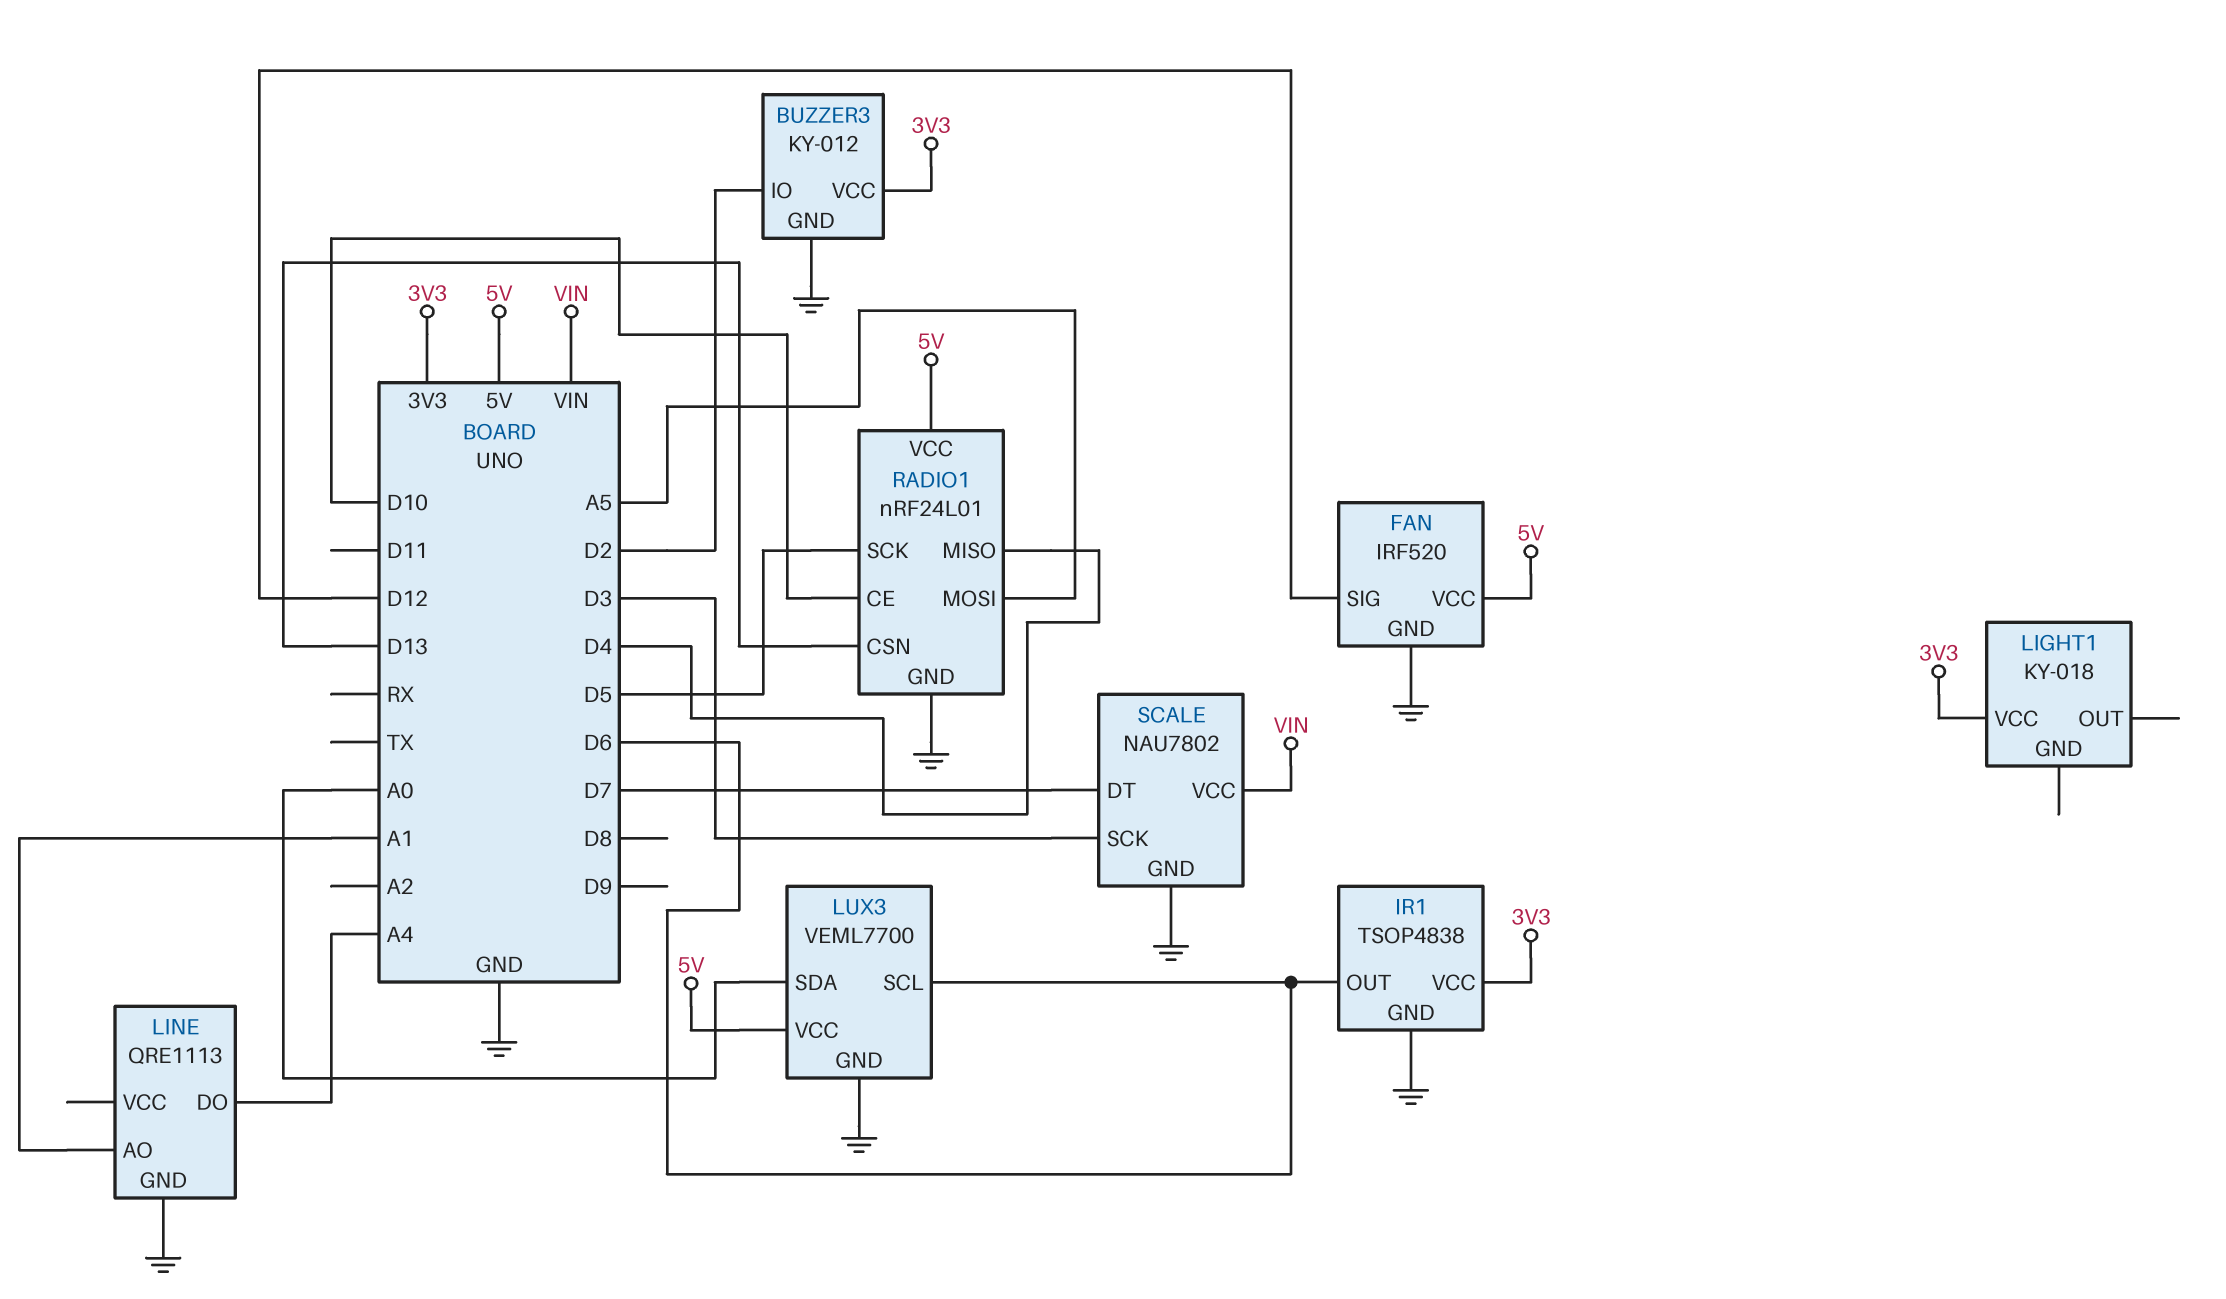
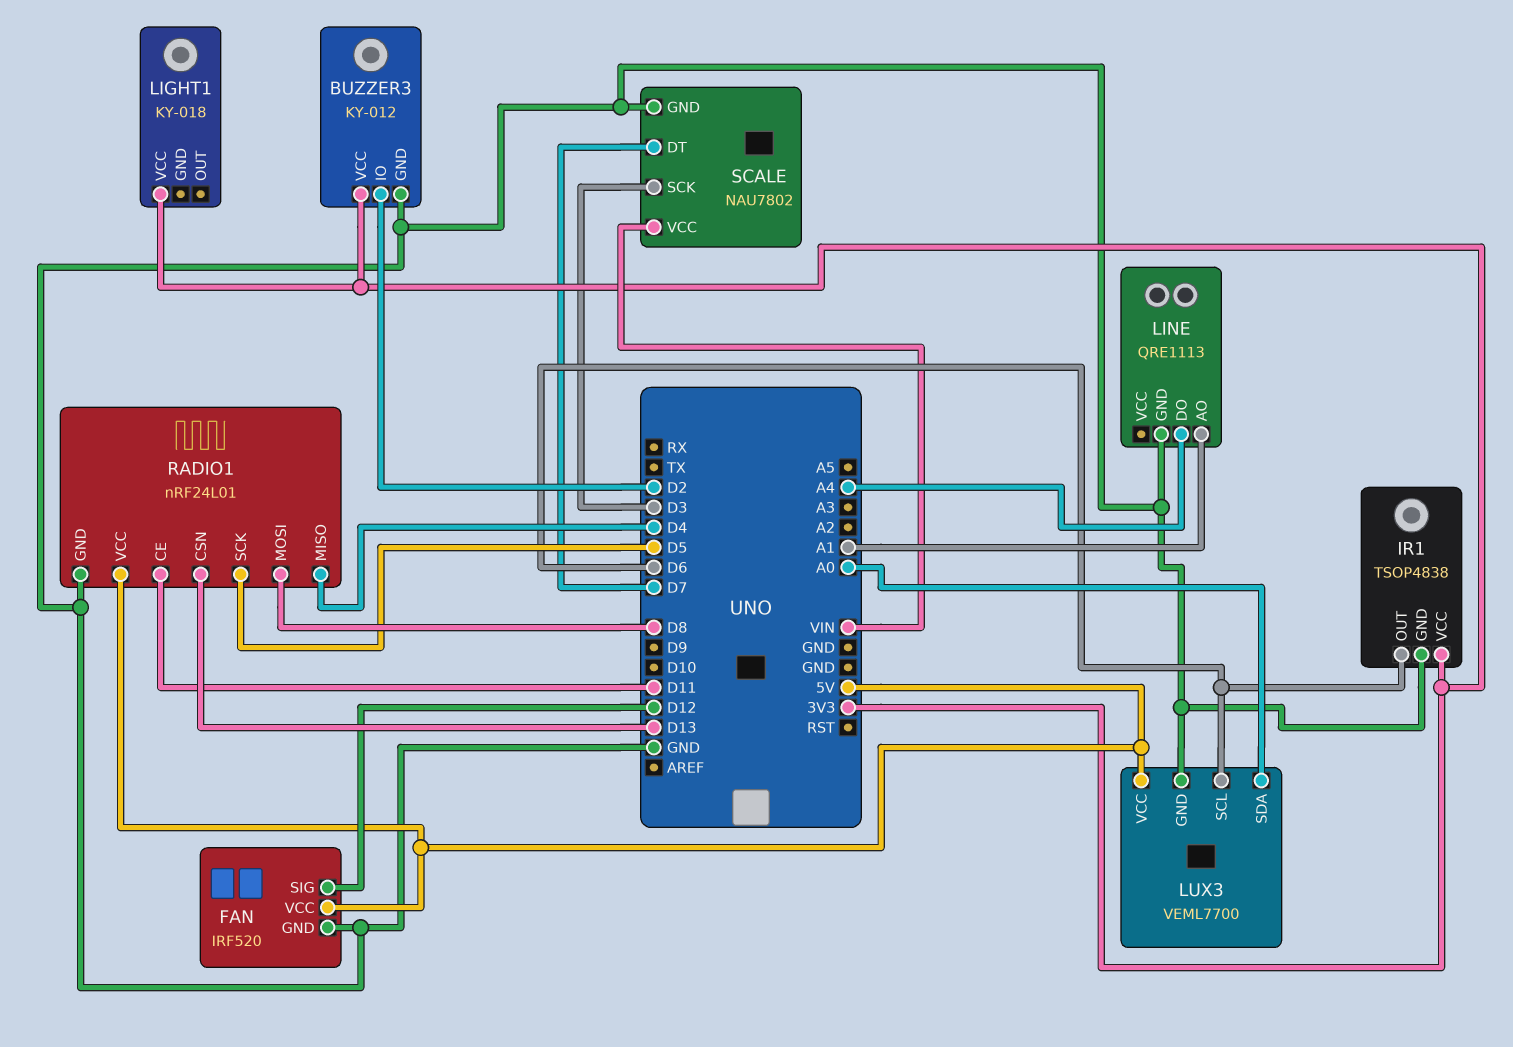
RADIO1 pin CE: D10 -> D11
RADIO1 pin MOSI: A5 -> D8

